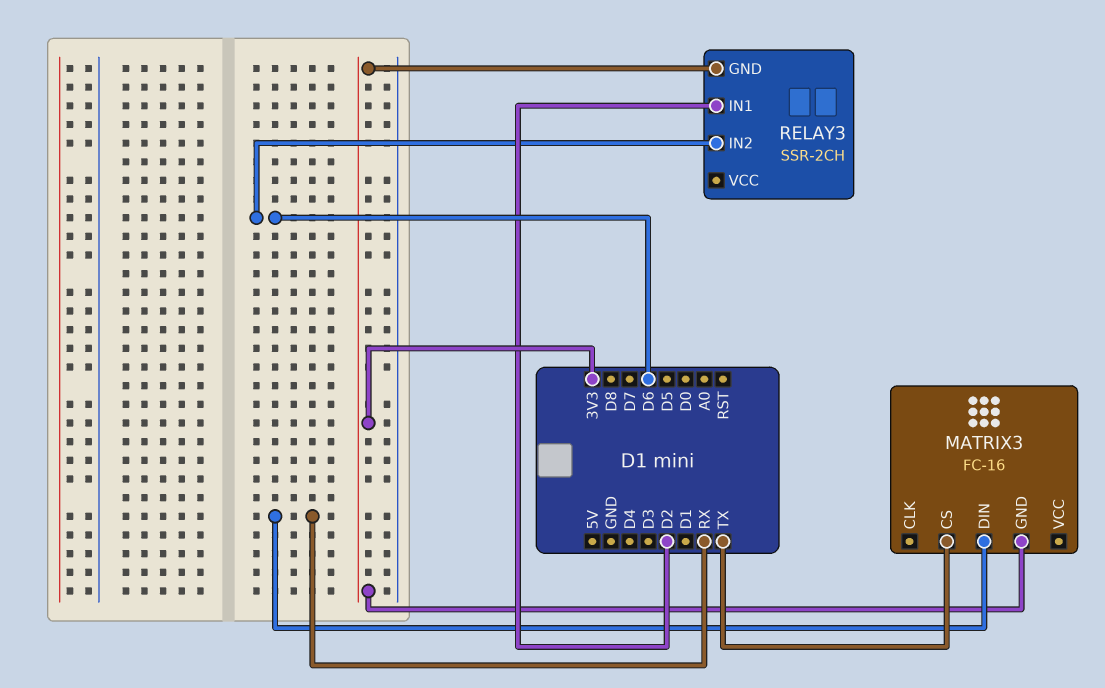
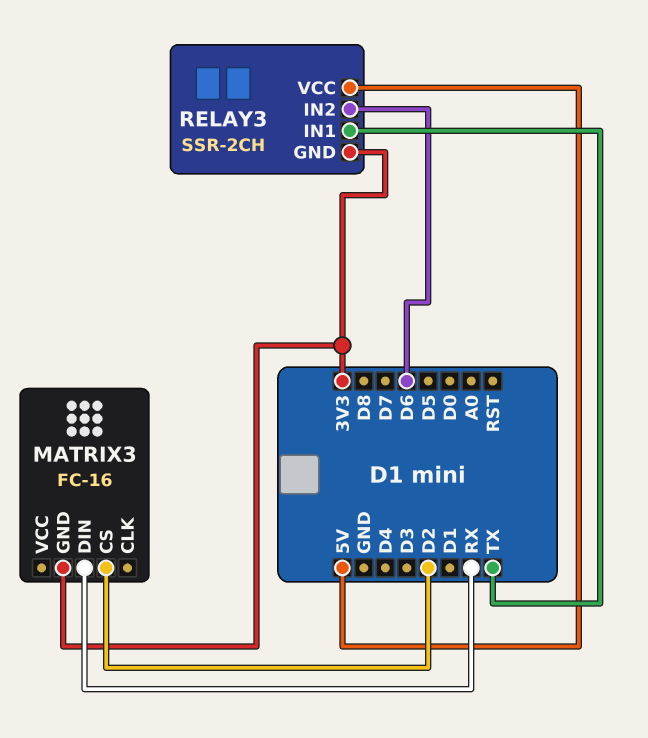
MATRIX3 pin CS: TX -> D2
RELAY3 pin IN1: D2 -> TX
RELAY3 pin VCC: none -> 5V

